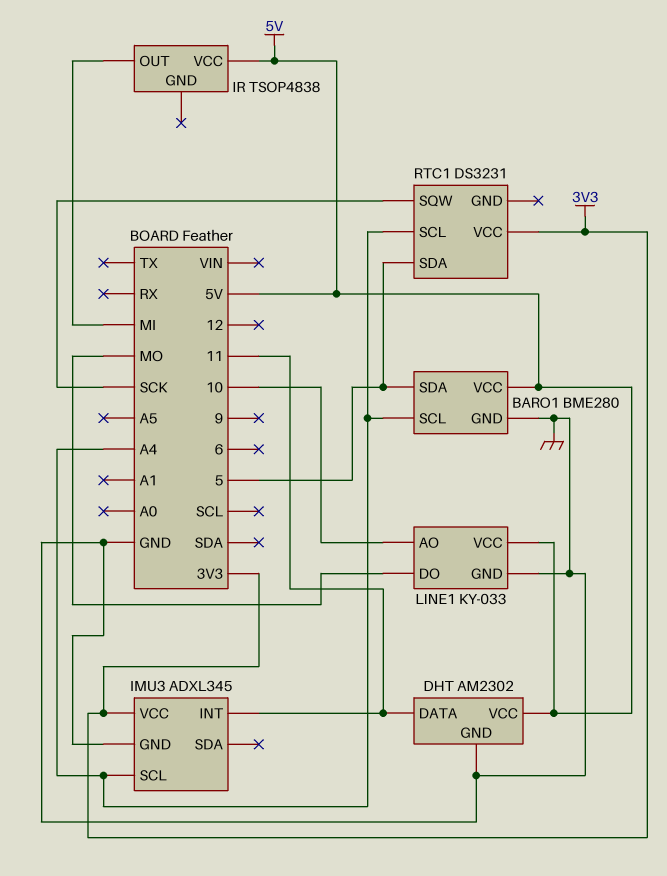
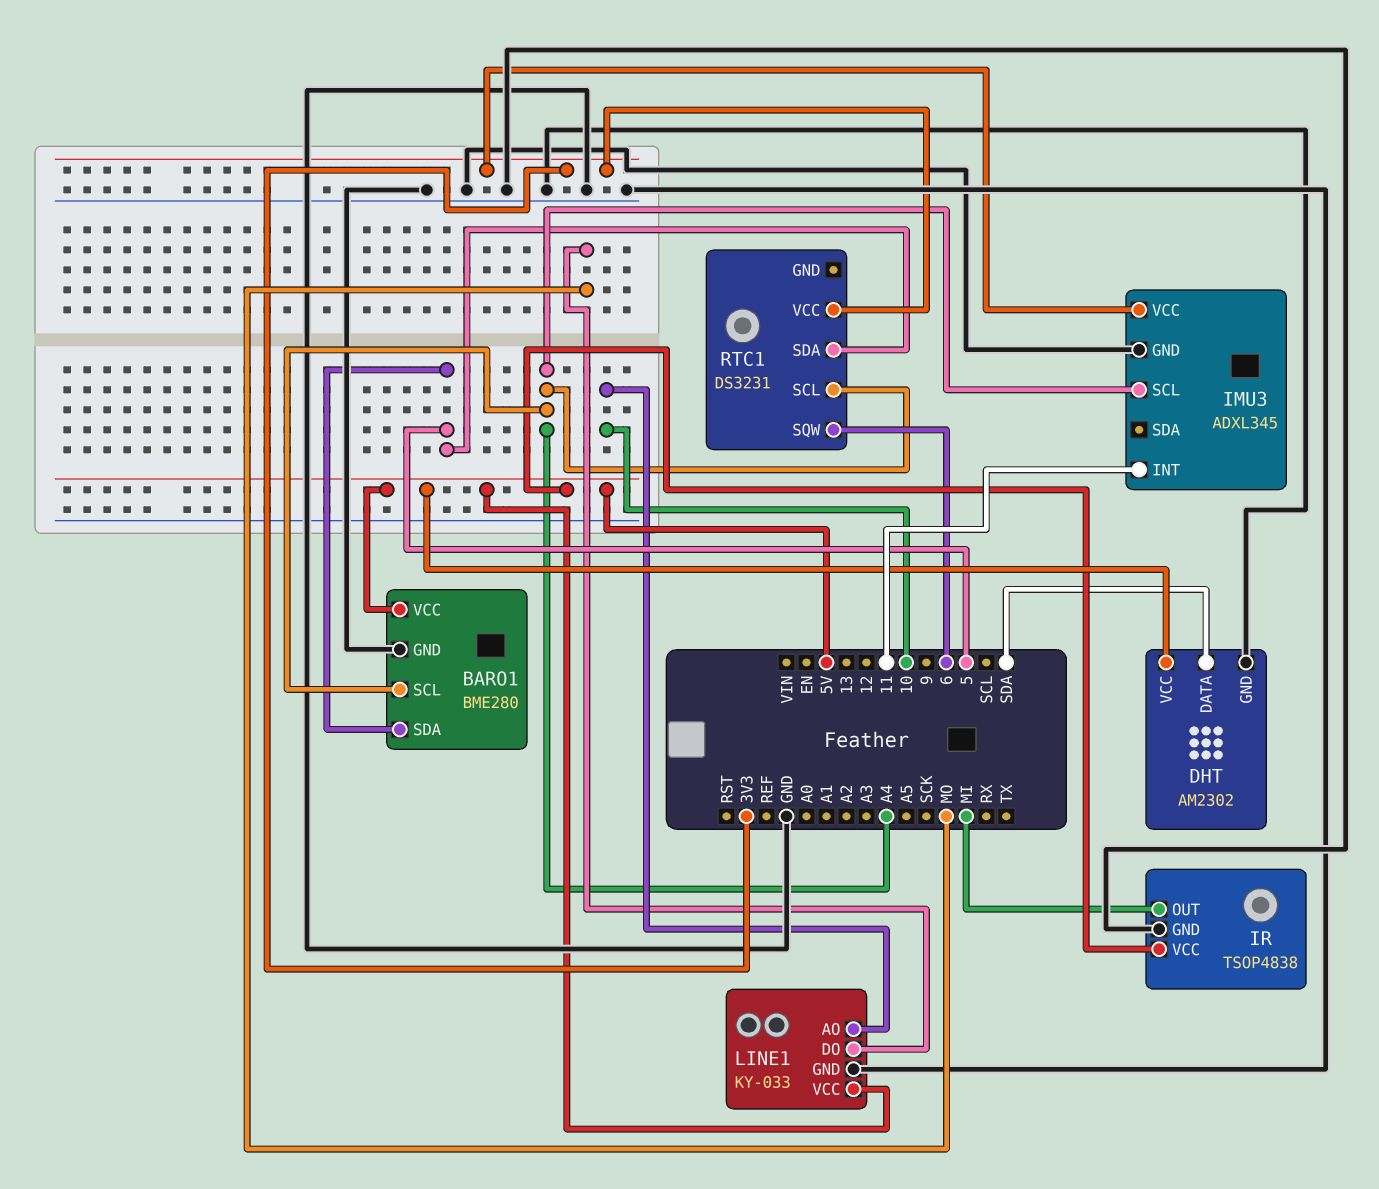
DHT pin DATA: 11 -> SDA
IR pin GND: none -> GND
RTC1 pin SQW: SCK -> 6

